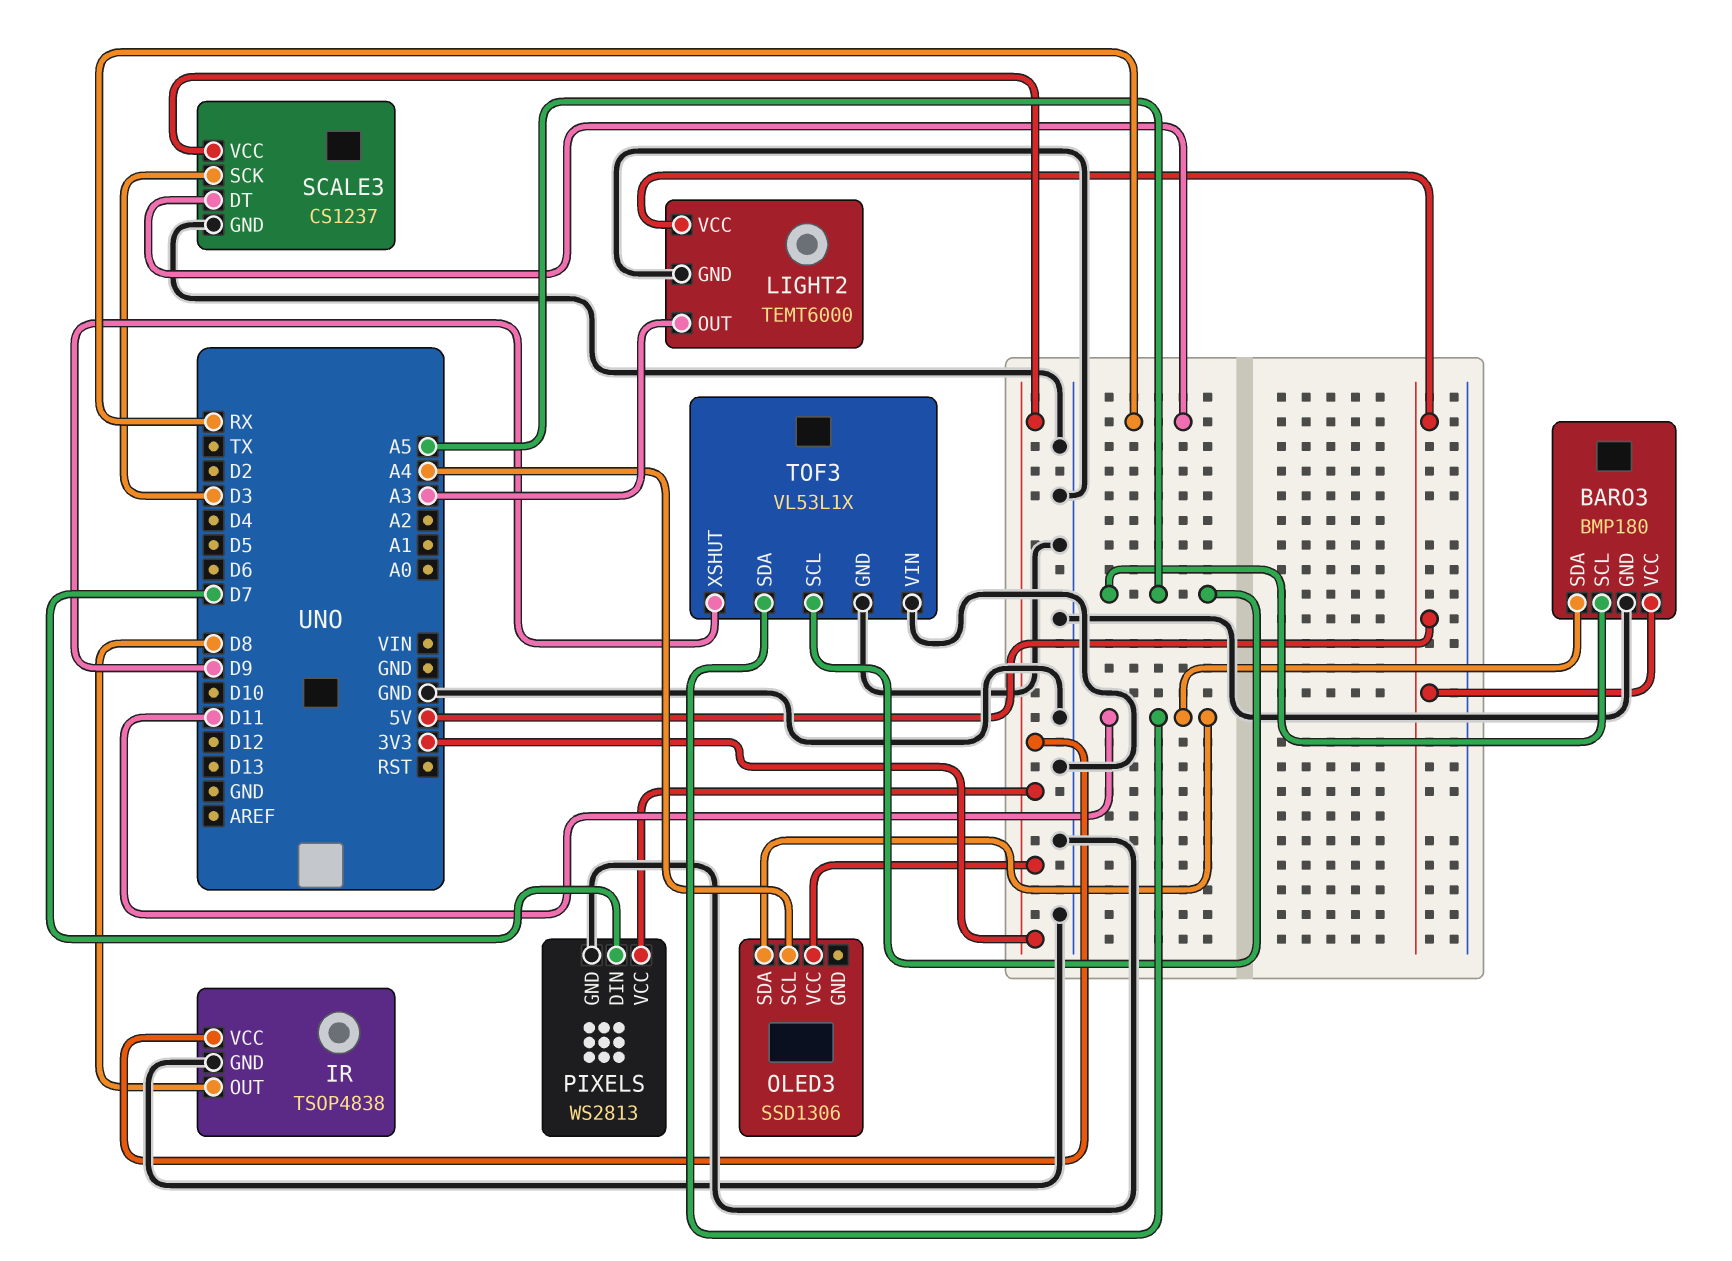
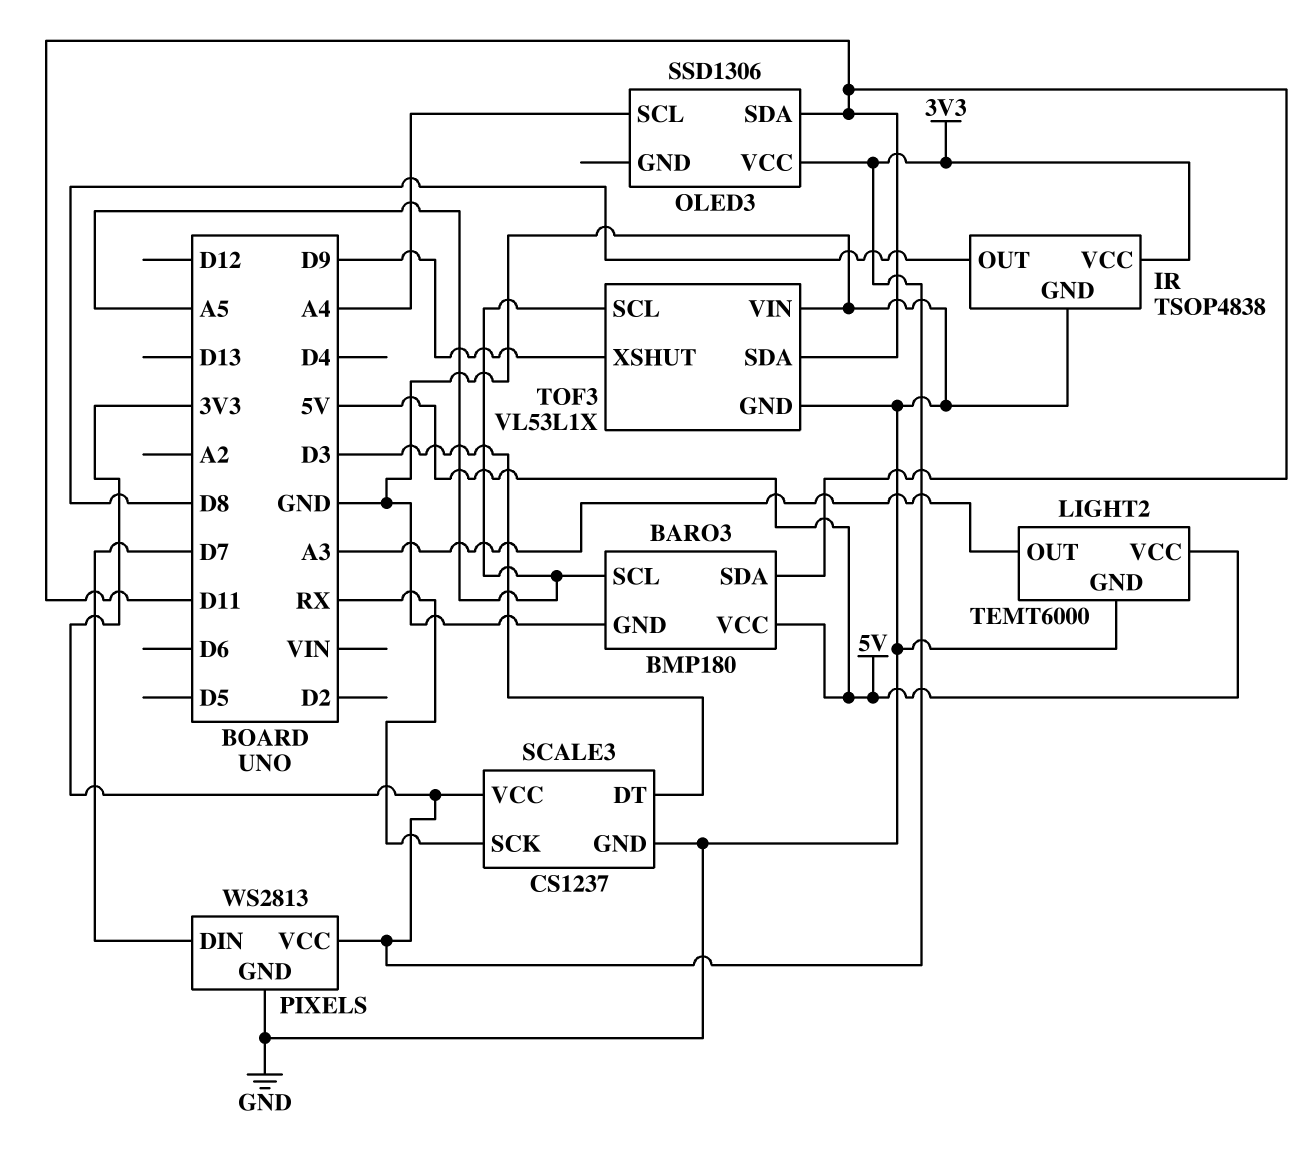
SCALE3 pin DT: RX -> D3
SCALE3 pin SCK: D3 -> RX

